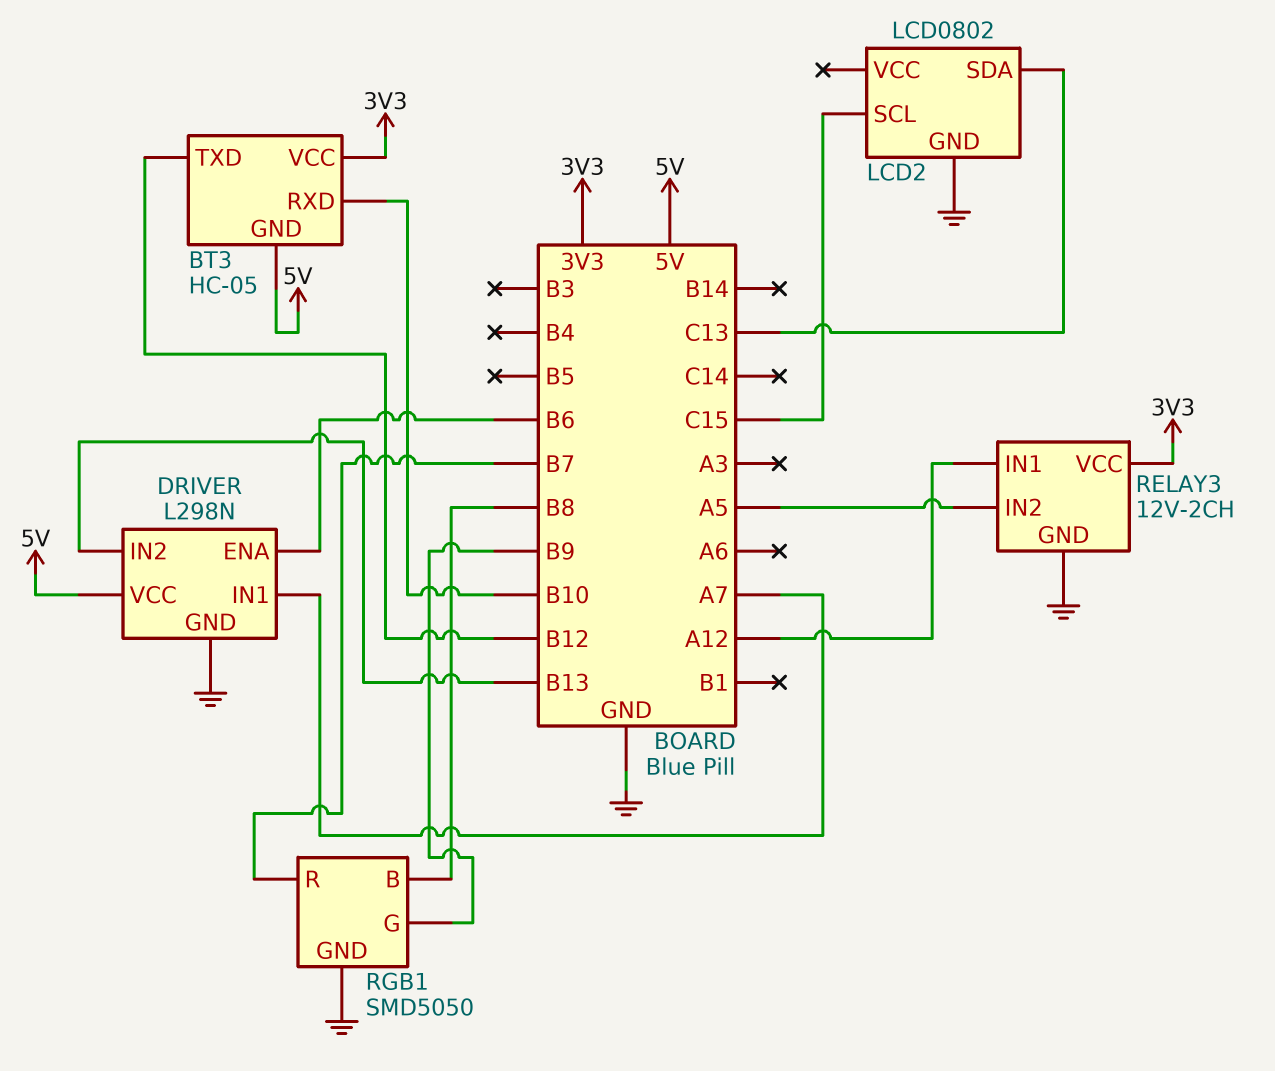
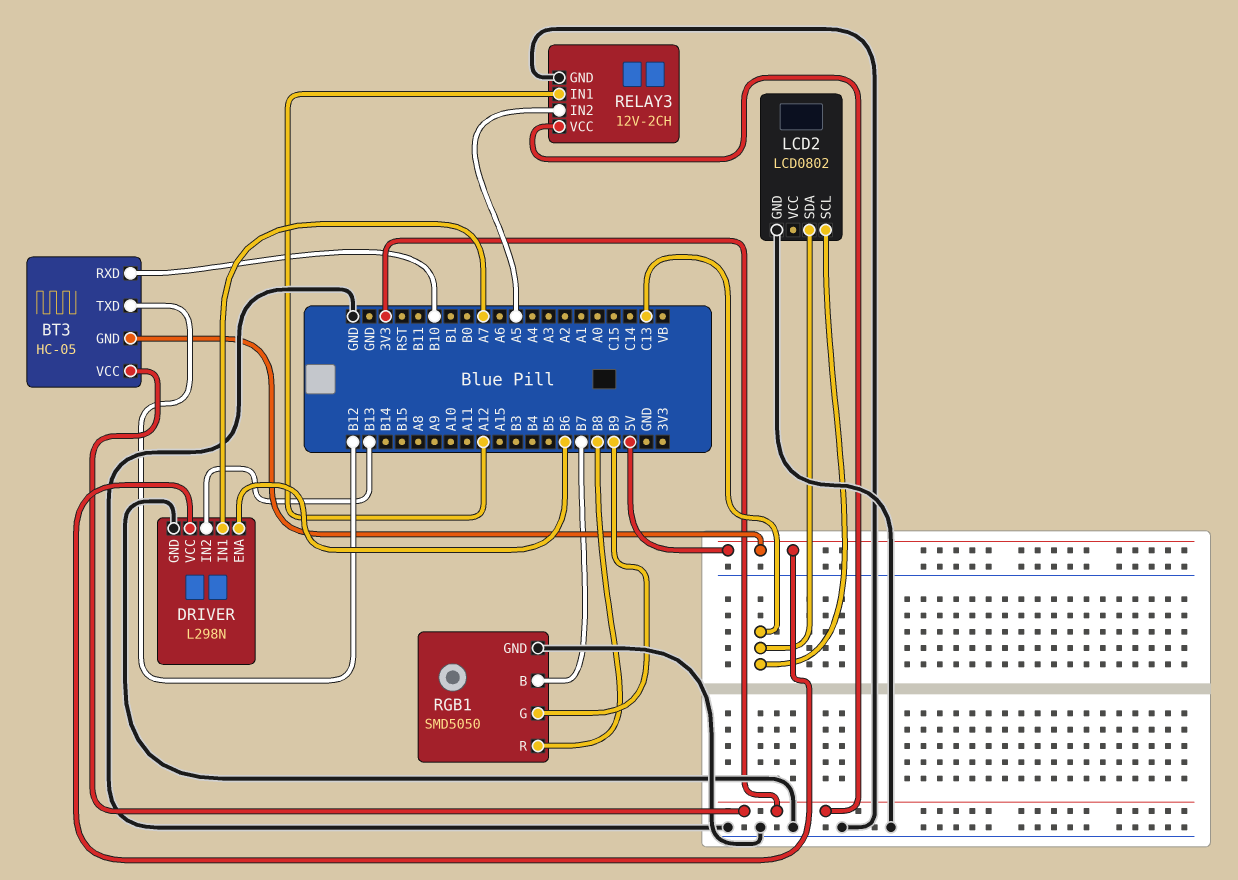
LCD2 pin SCL: C15 -> C13
RGB1 pin B: B8 -> B7
RGB1 pin R: B7 -> B8

